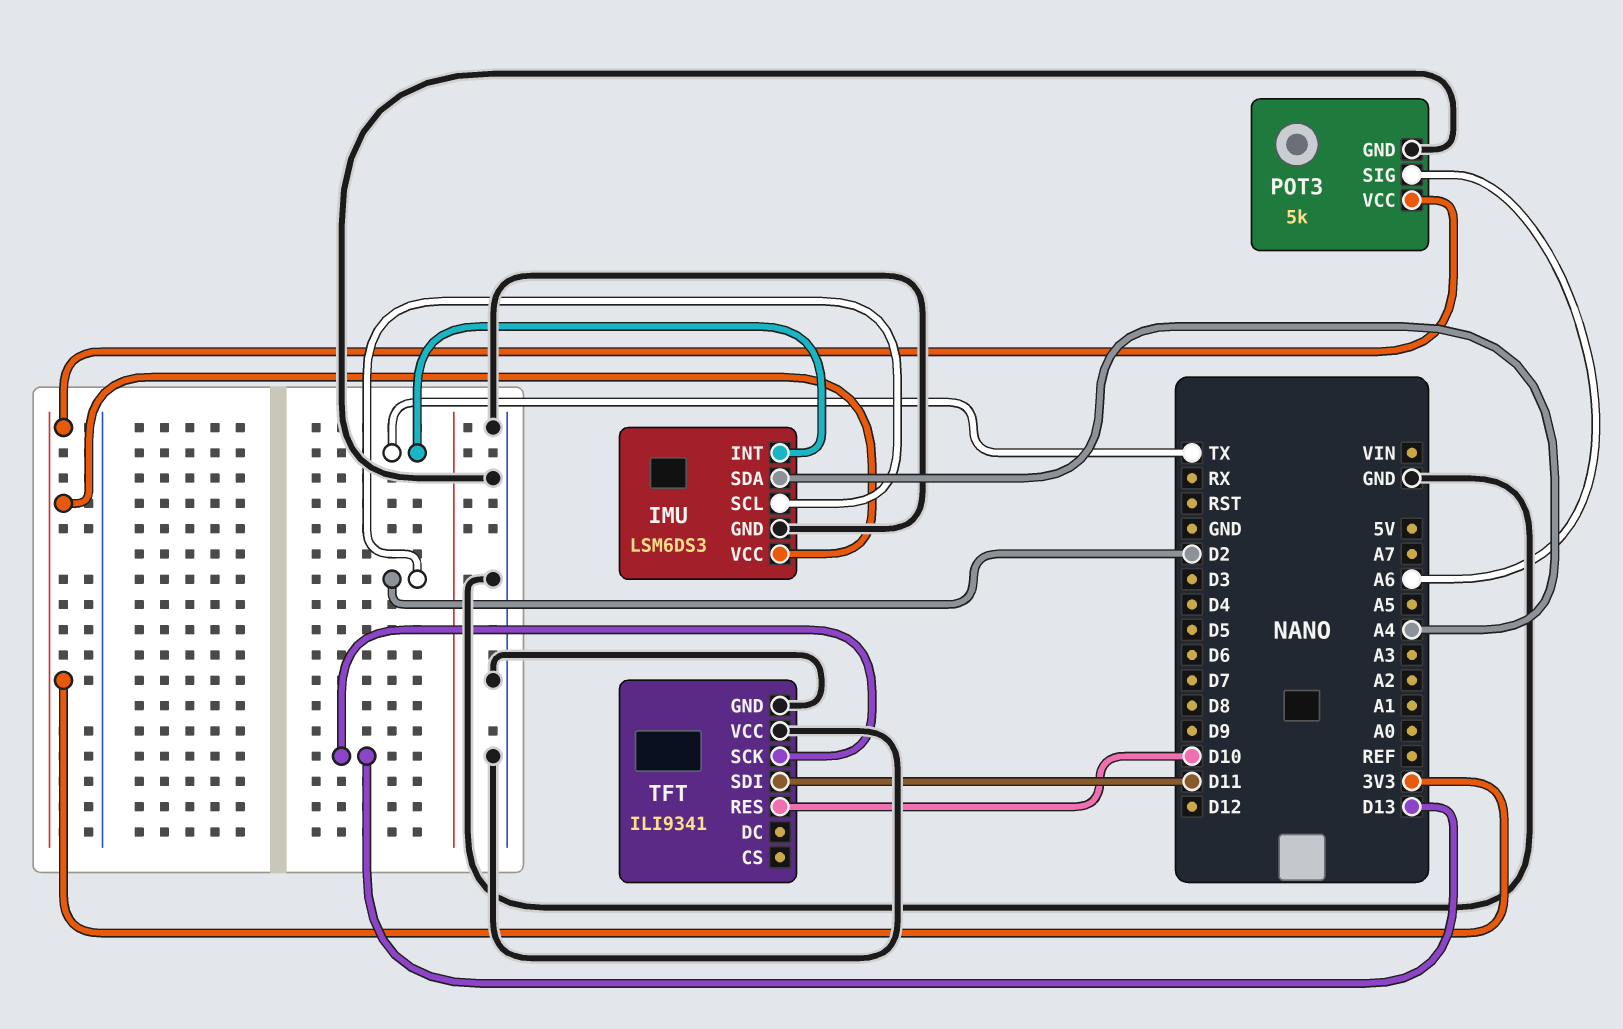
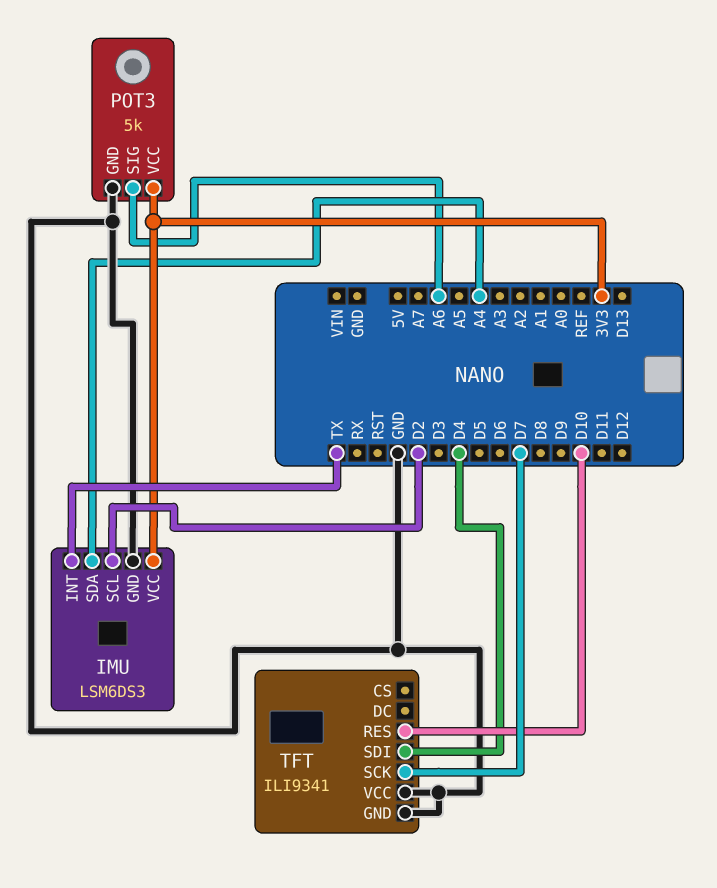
TFT pin SCK: D13 -> D7
TFT pin SDI: D11 -> D4

